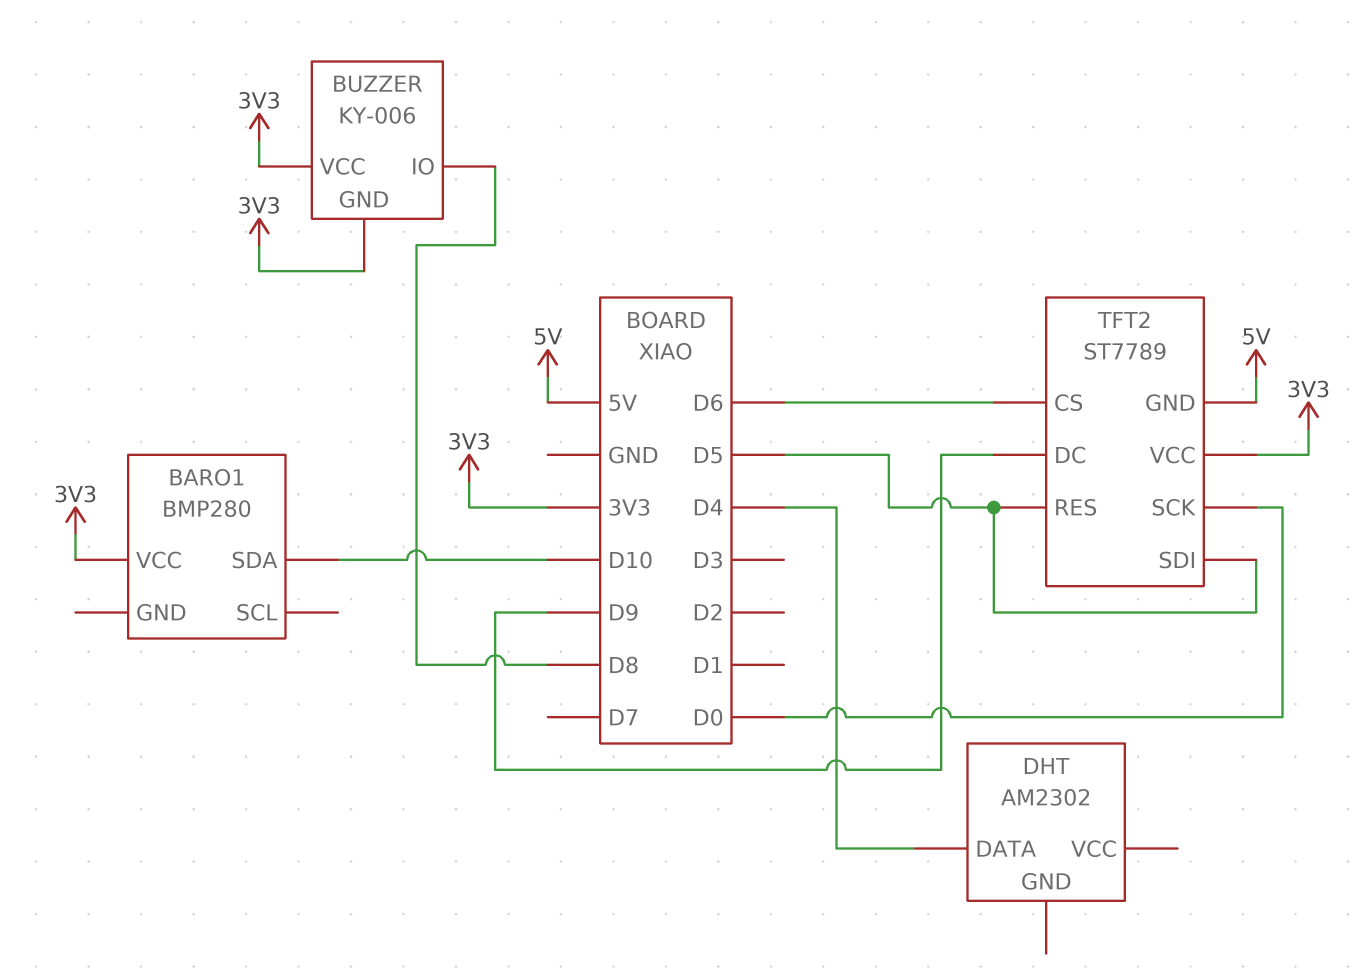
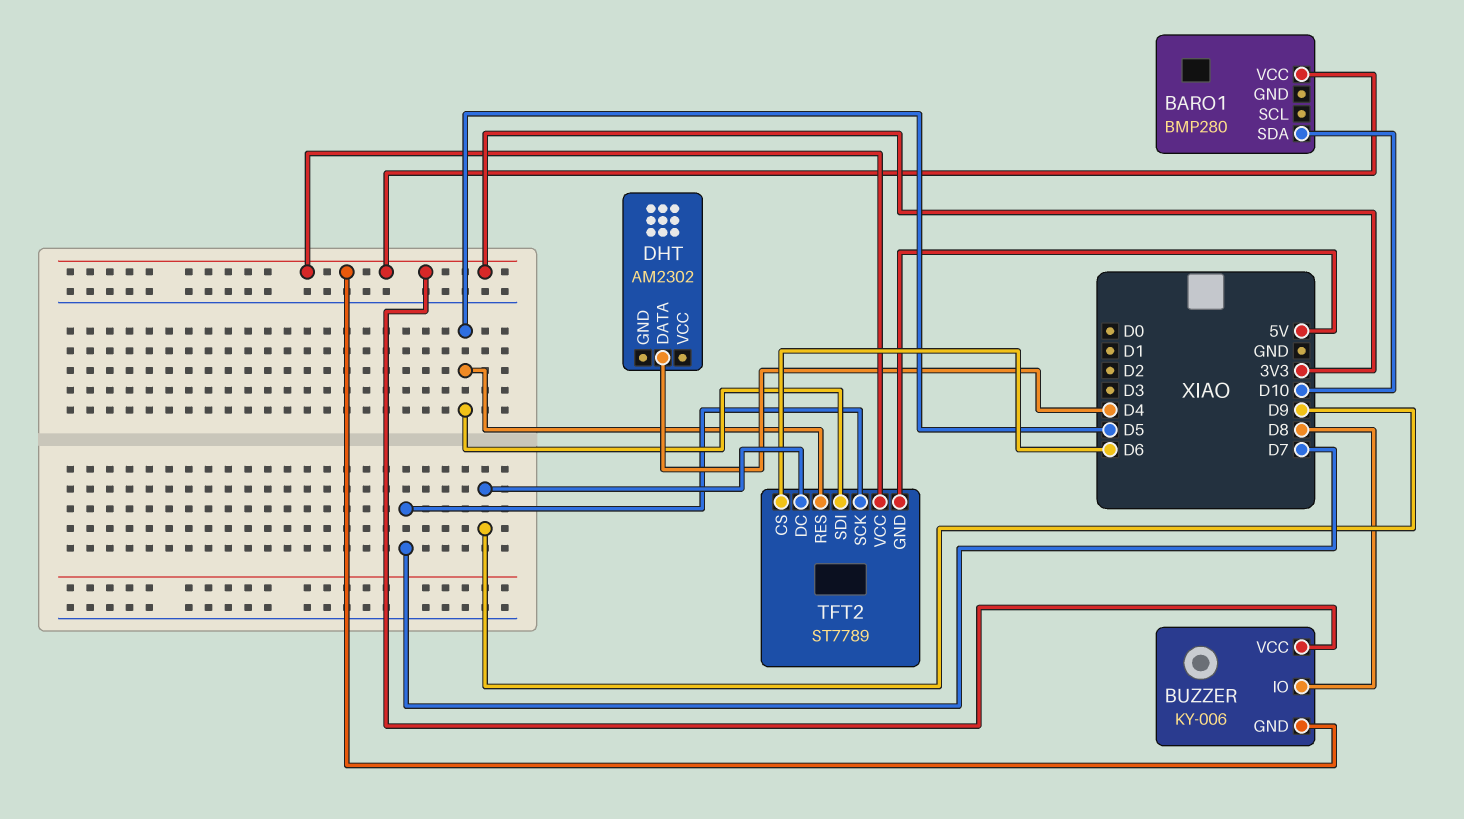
TFT2 pin SCK: D0 -> D7

